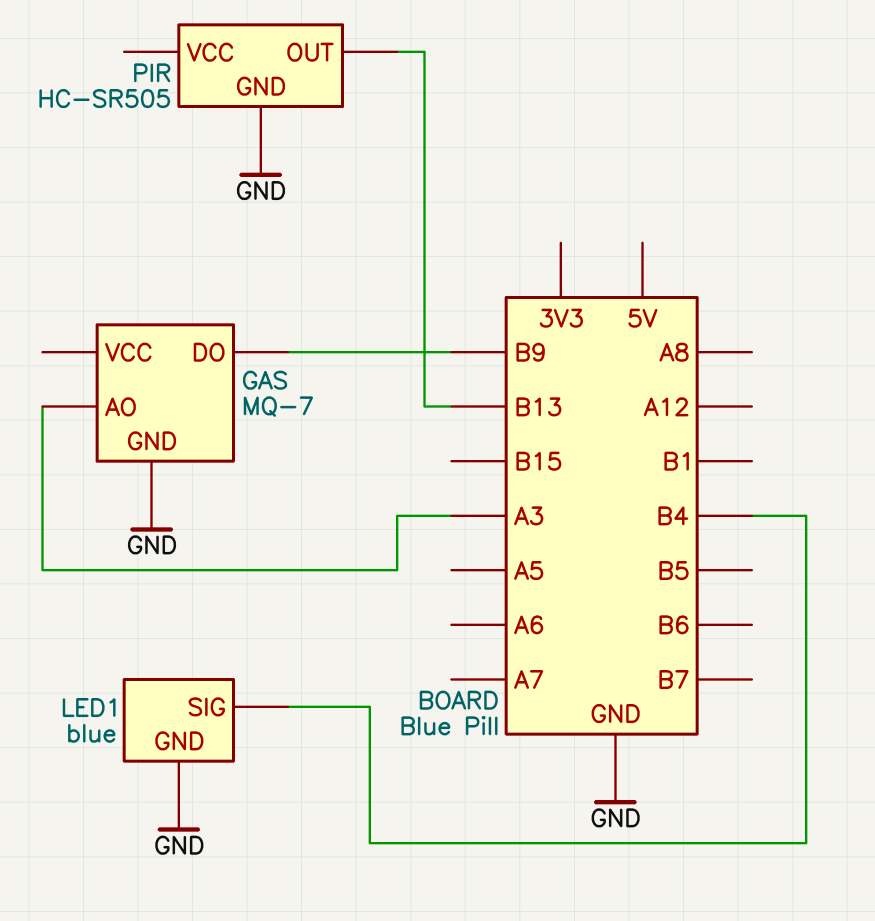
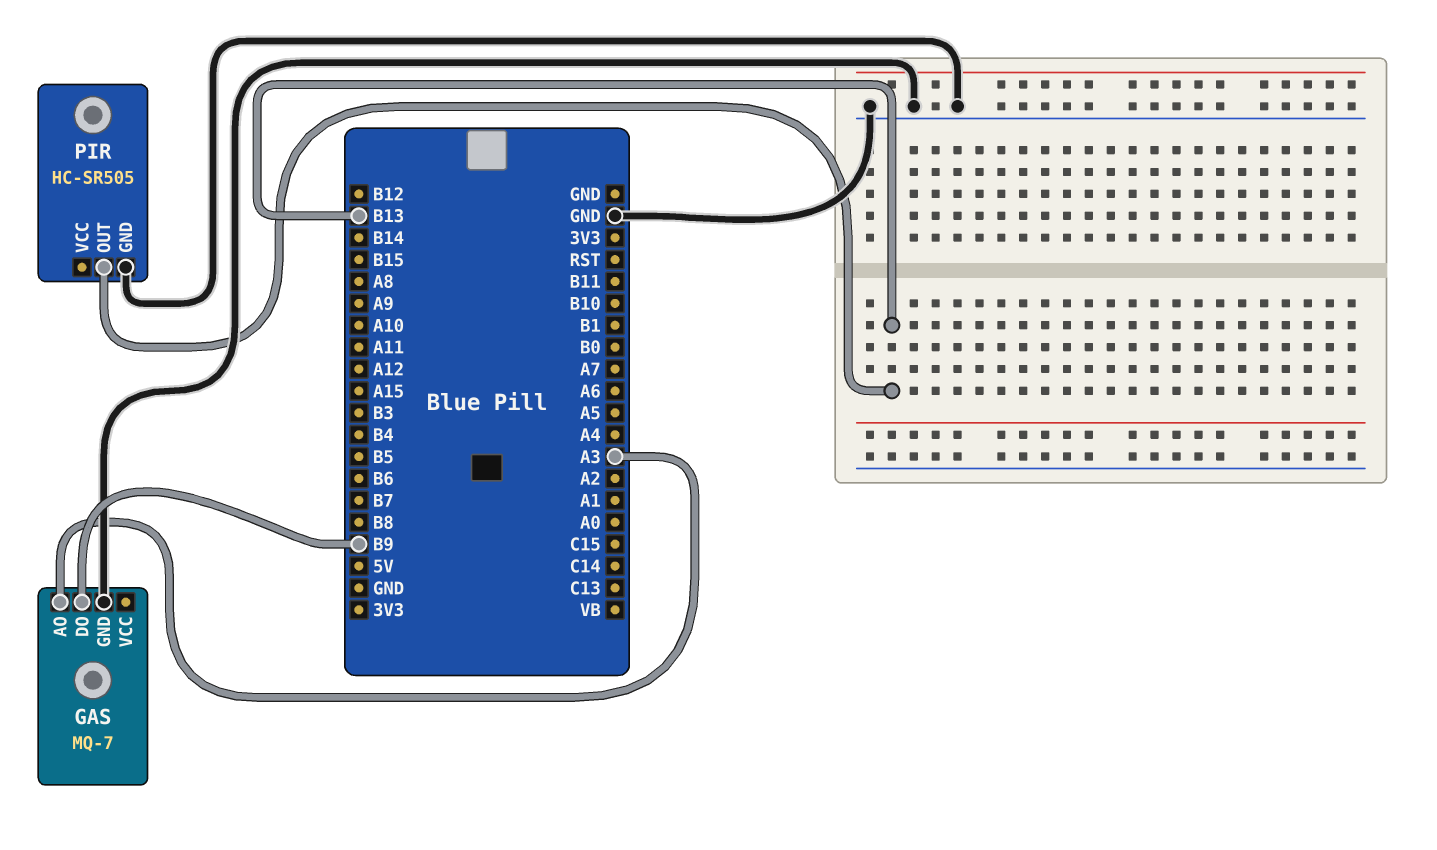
LED1: blue -> none
LED1 pin GND: GND -> none
LED1 pin SIG: B4 -> none

